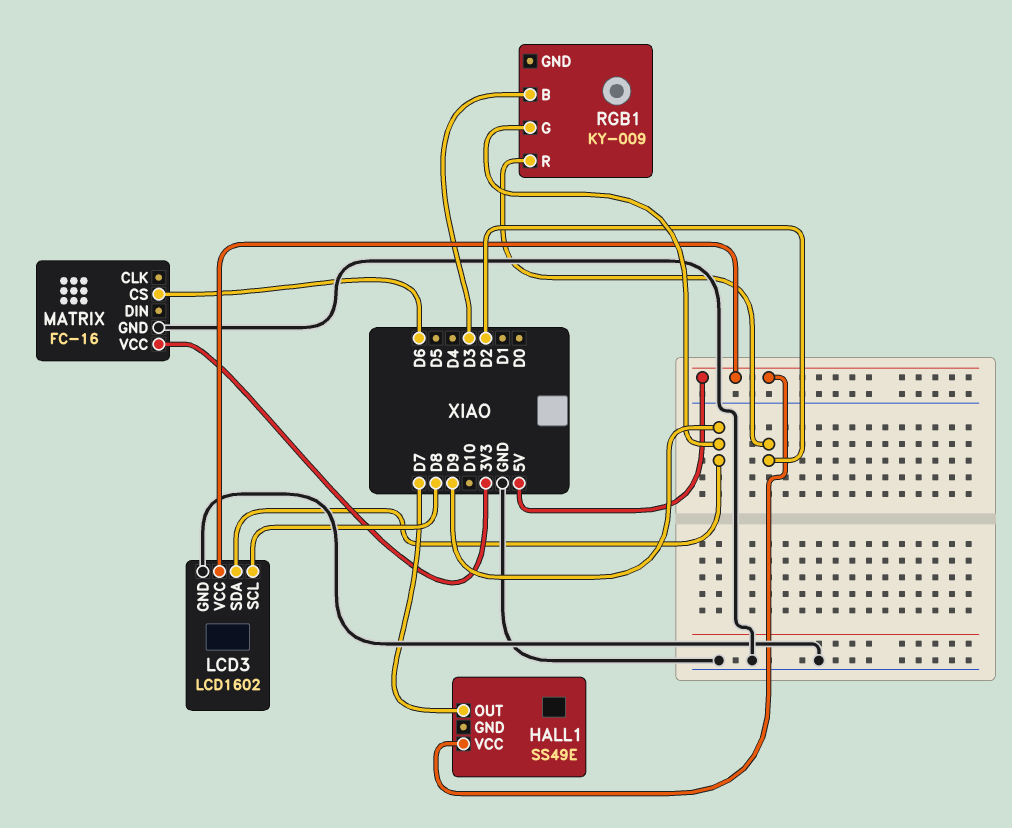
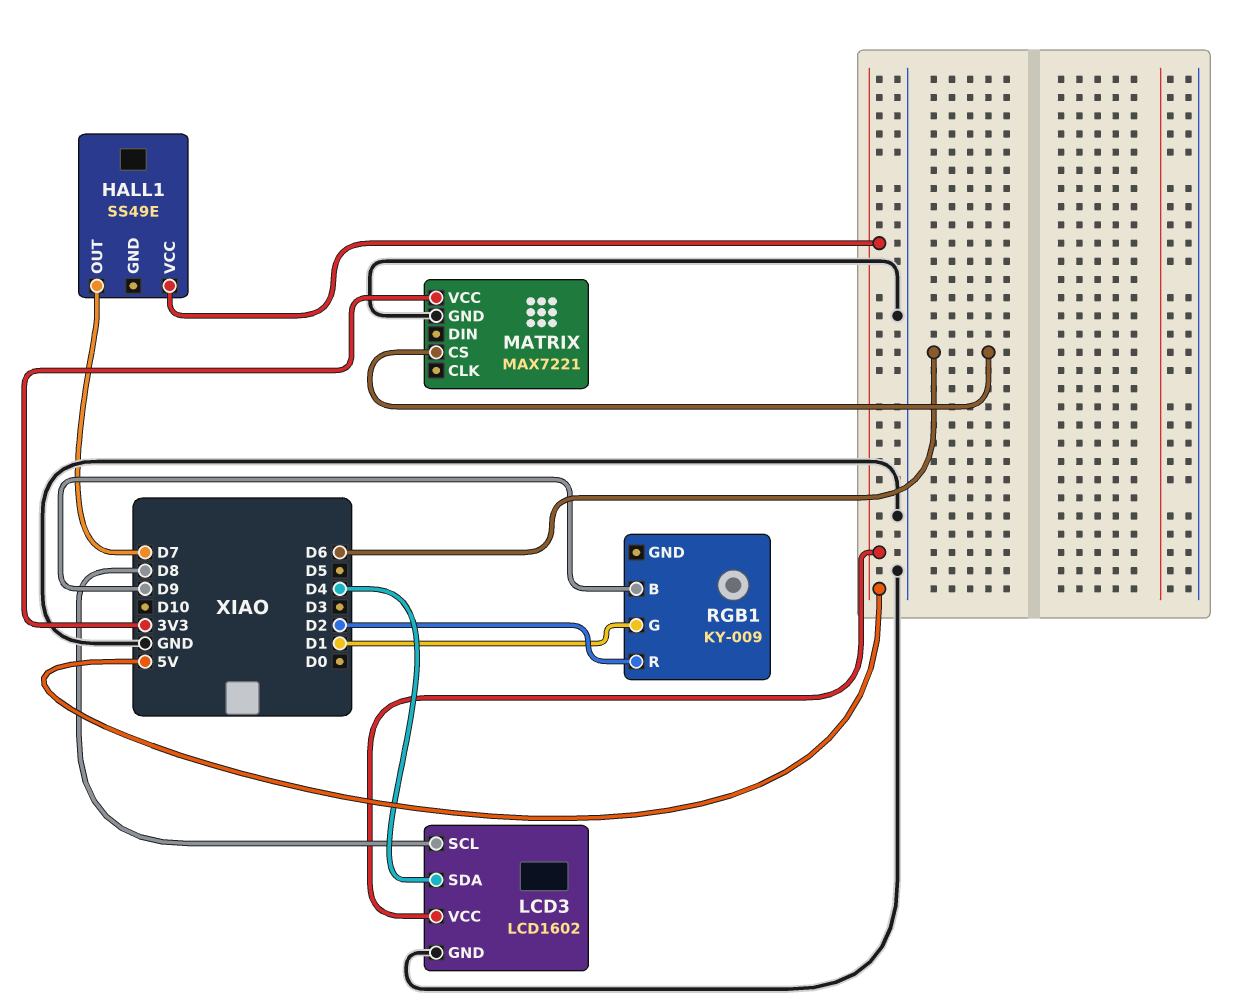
LCD3 pin SDA: D9 -> D4
MATRIX: FC-16 -> MAX7221
RGB1 pin B: D3 -> D9
RGB1 pin G: D9 -> D1

